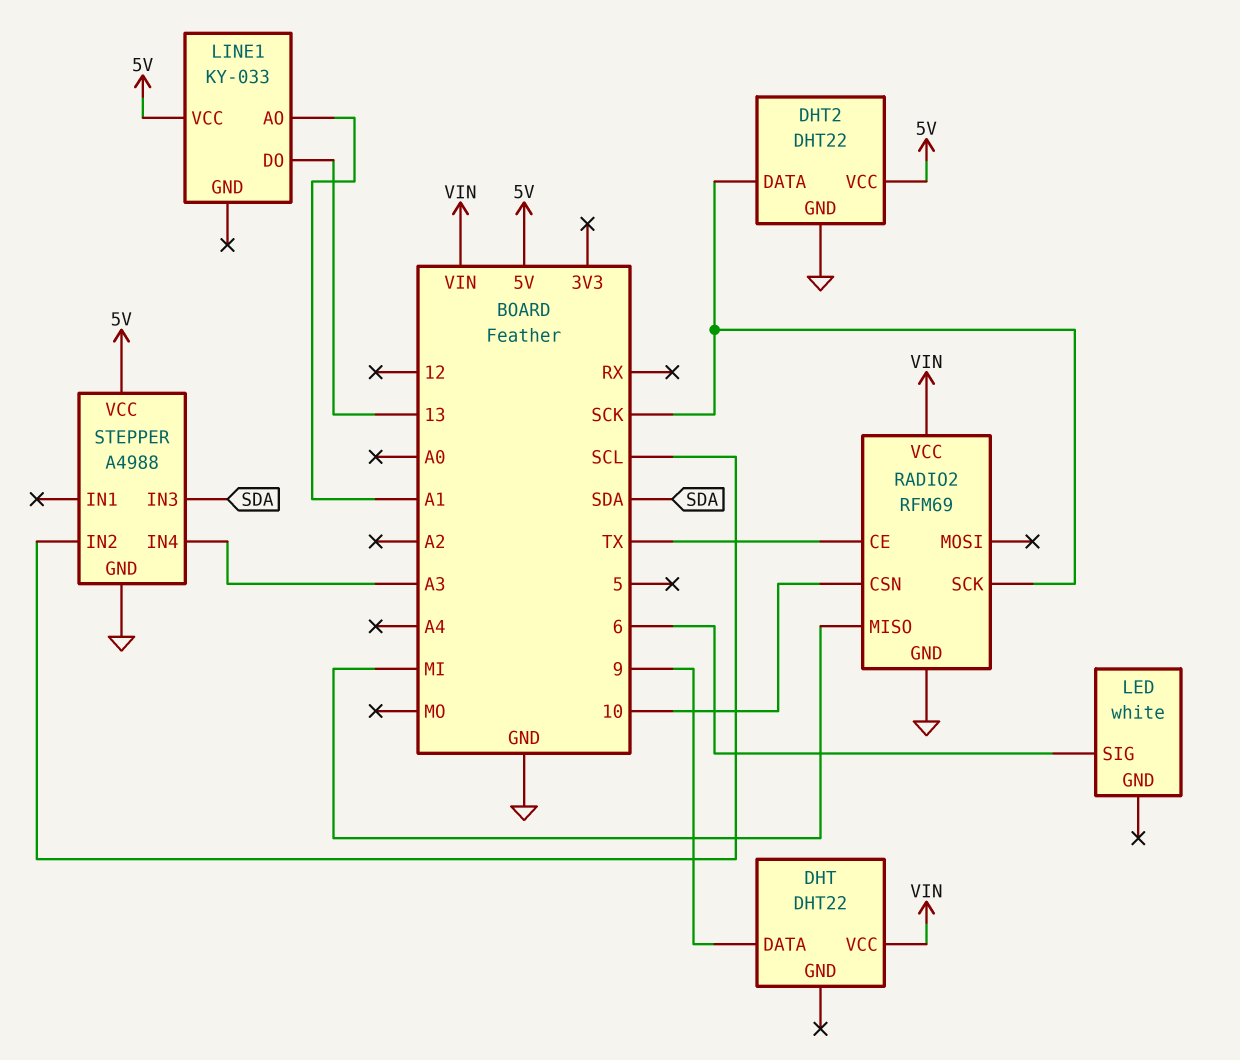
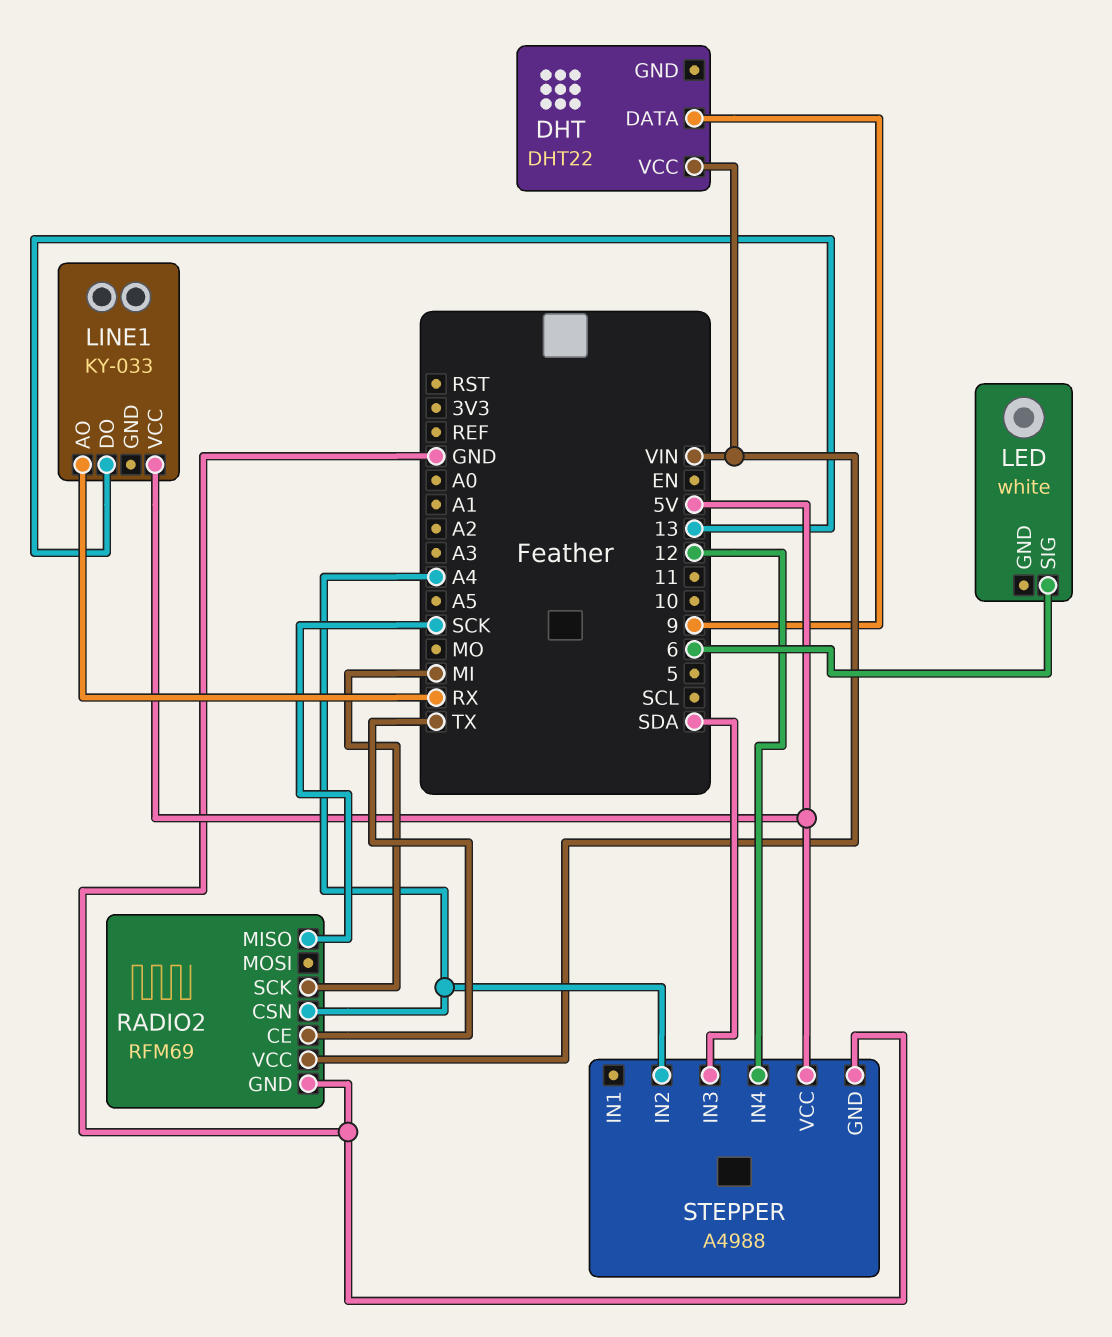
DHT2: DHT22 -> none
DHT2 pin DATA: SCK -> none
DHT2 pin GND: GND -> none
DHT2 pin VCC: 5V -> none
LINE1 pin AO: A1 -> RX
RADIO2 pin CSN: 10 -> A4
RADIO2 pin MISO: MI -> SCK
RADIO2 pin SCK: SCK -> MI
STEPPER pin IN2: SCL -> A4
STEPPER pin IN4: A3 -> 12

